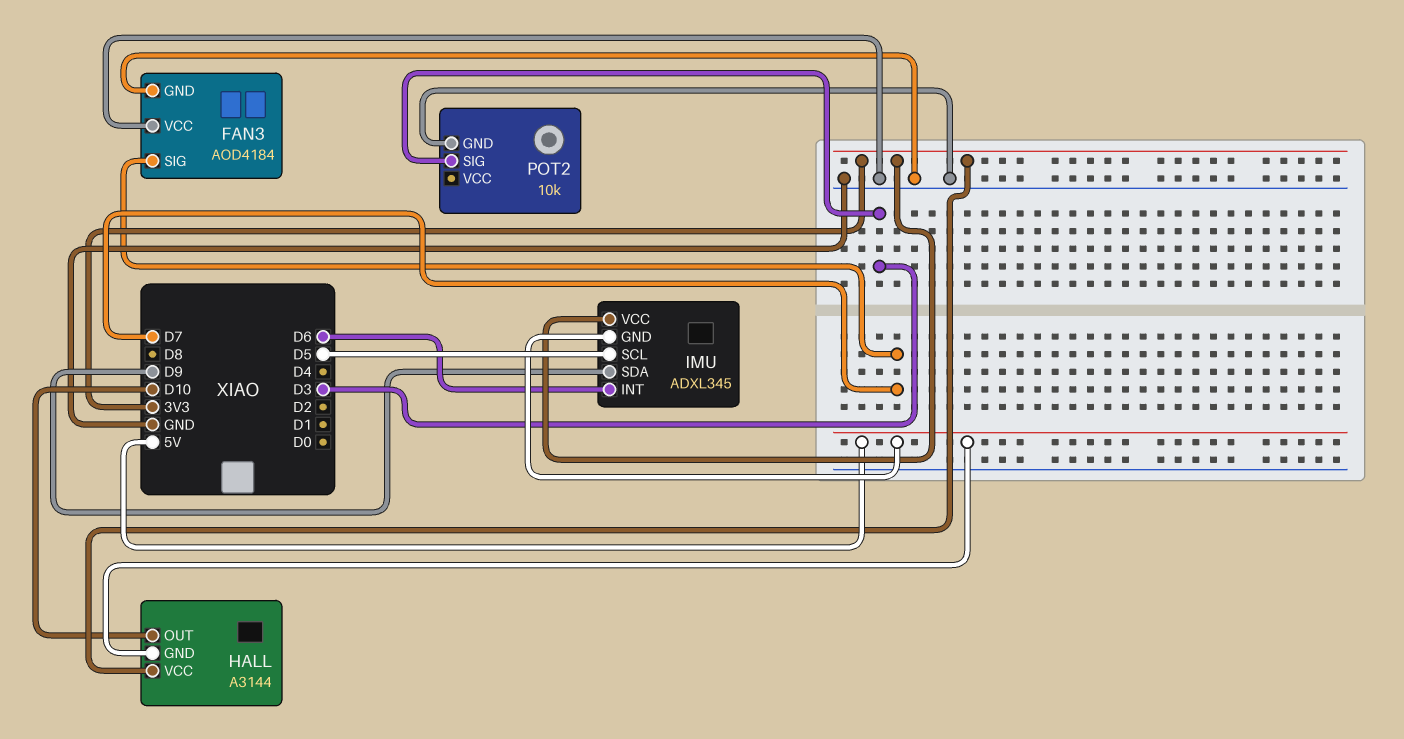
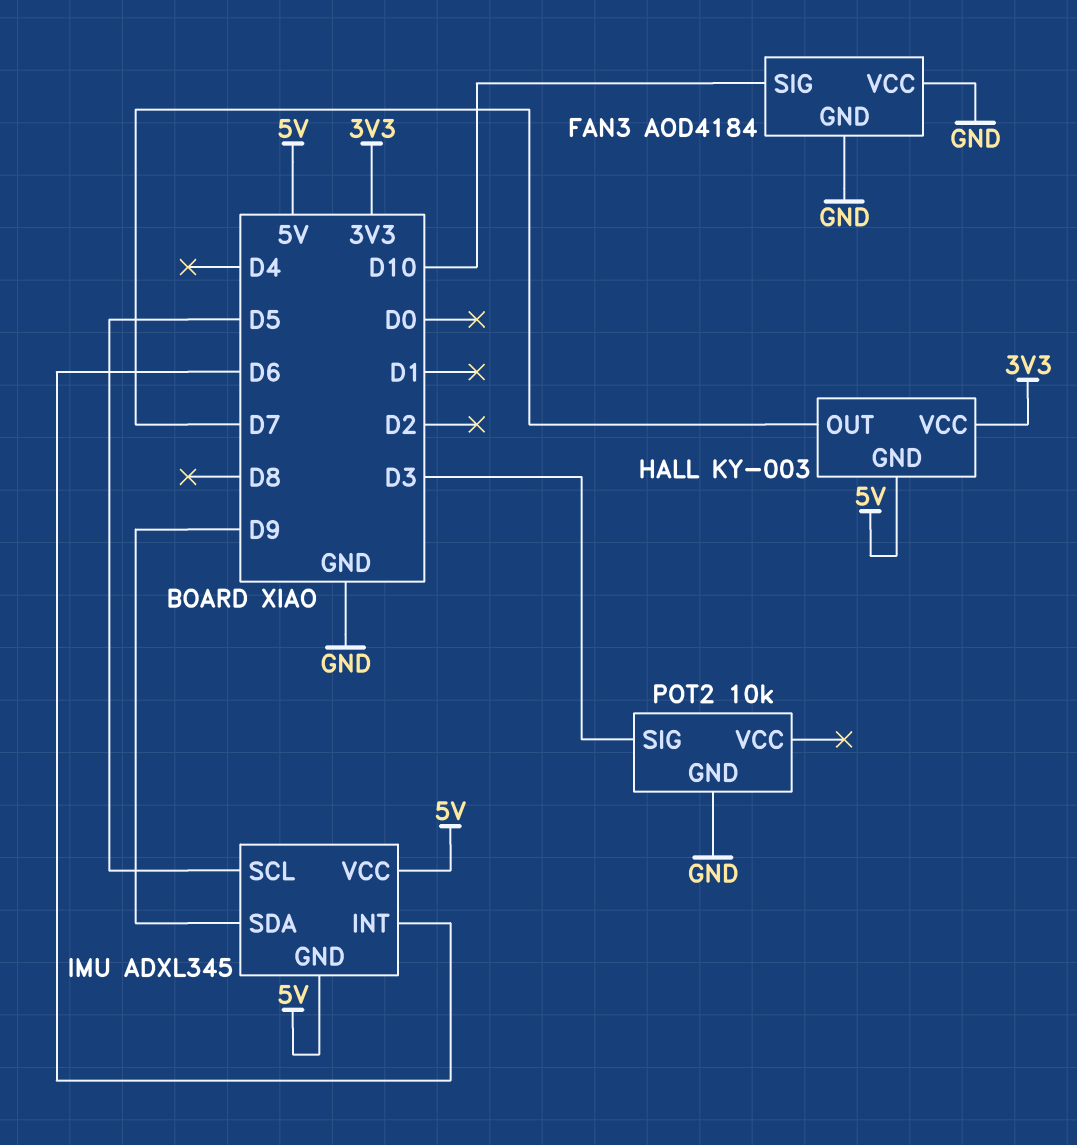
FAN3 pin SIG: D7 -> D10
HALL: A3144 -> KY-003
HALL pin OUT: D10 -> D7
IMU pin VCC: 3V3 -> 5V

